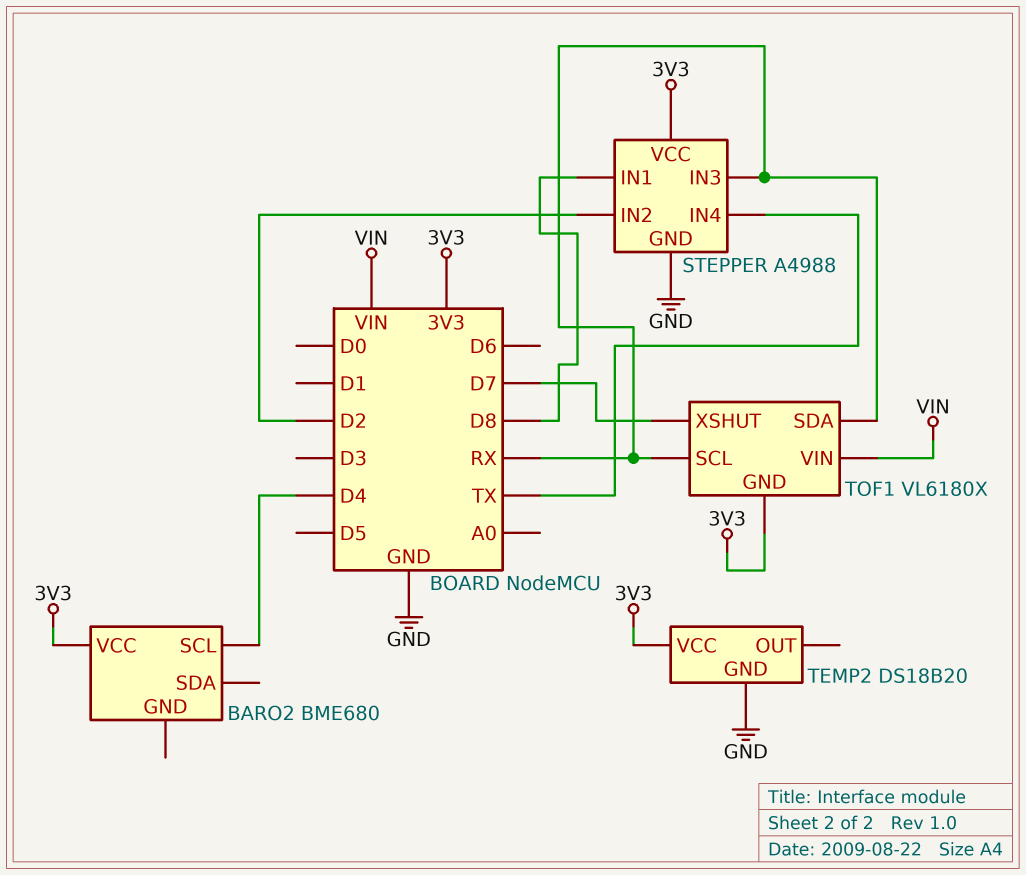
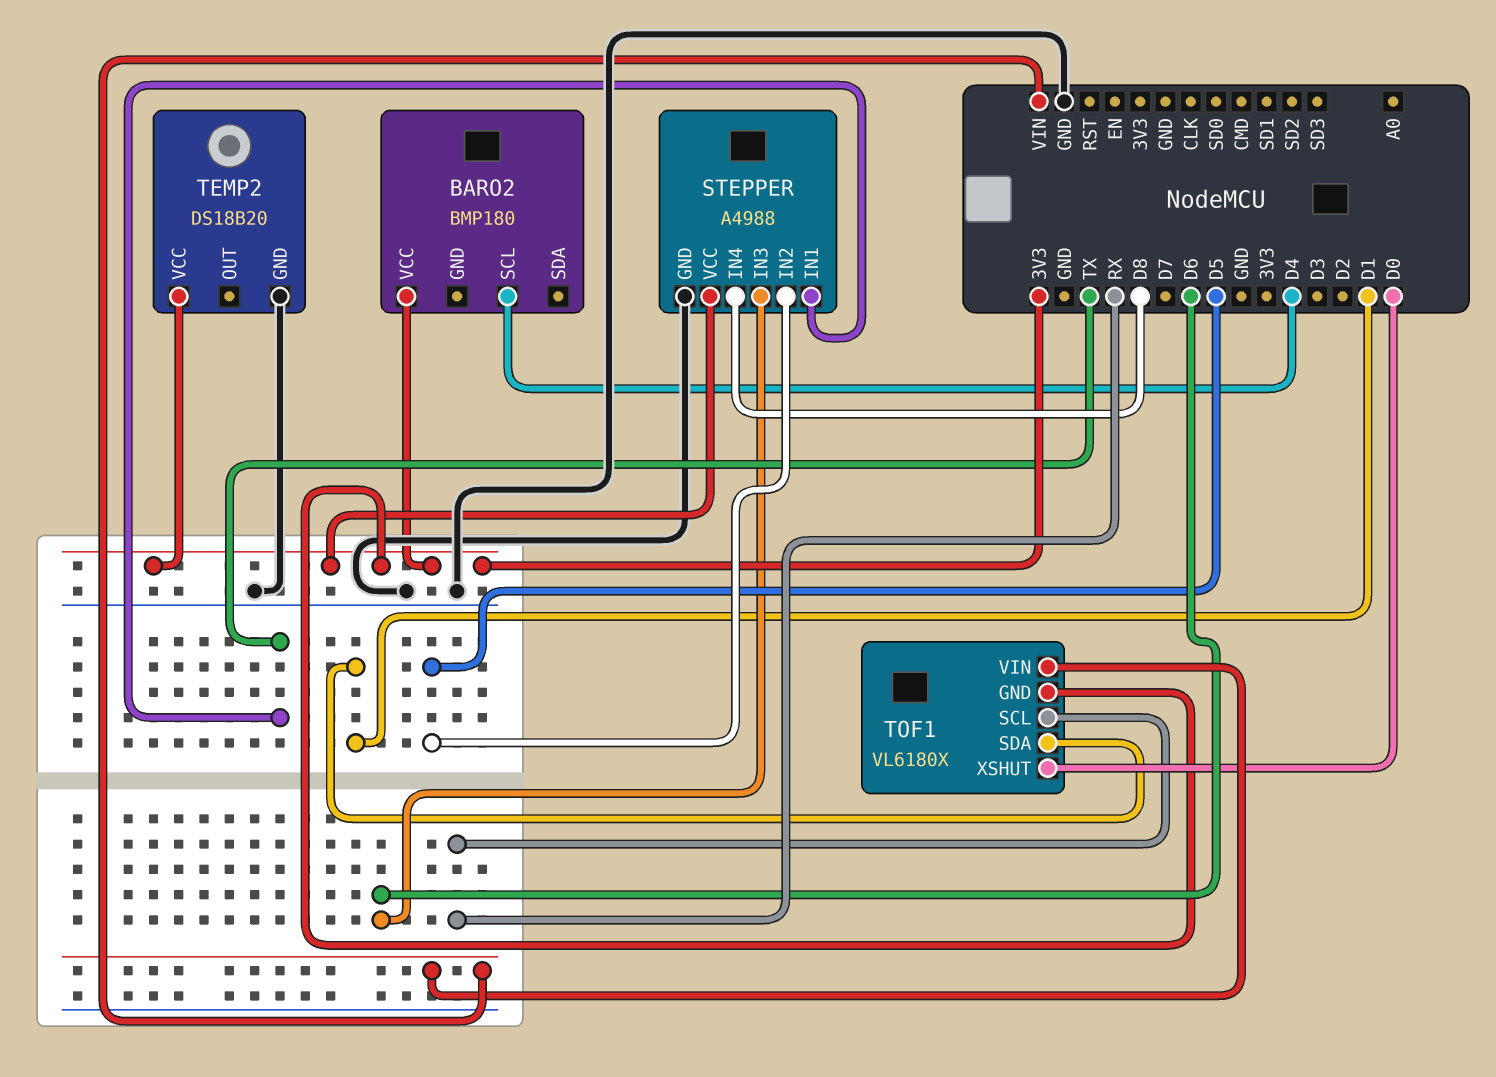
BARO2: BME680 -> BMP180
STEPPER pin IN1: D8 -> TX
STEPPER pin IN2: D2 -> D5
STEPPER pin IN3: RX -> D6
STEPPER pin IN4: TX -> D8
TOF1 pin SDA: RX -> D1
TOF1 pin XSHUT: D7 -> D0

